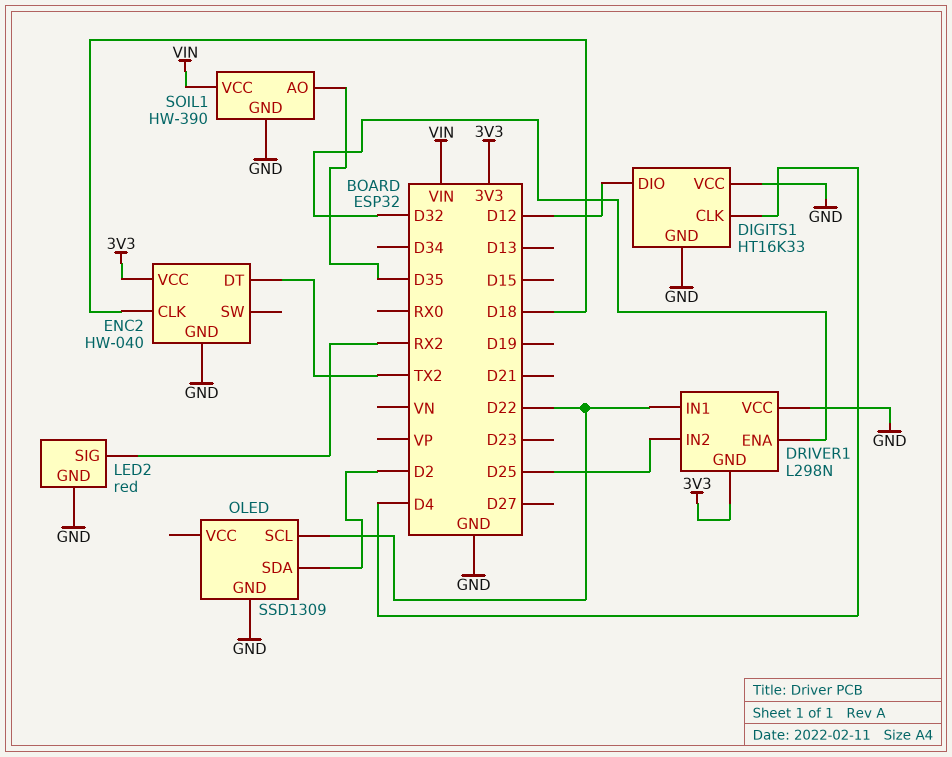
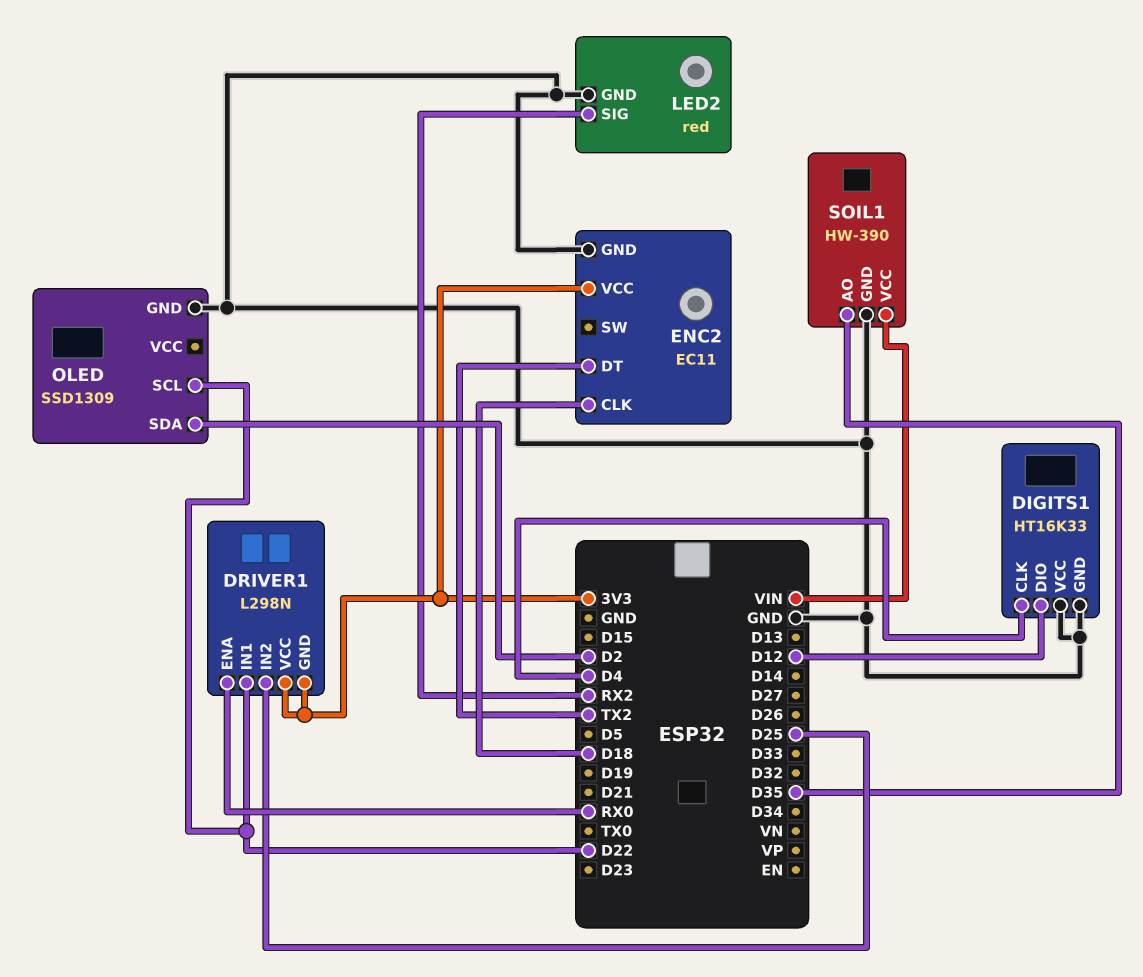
DRIVER1 pin ENA: D32 -> RX0
DRIVER1 pin VCC: GND -> 3V3
ENC2: HW-040 -> EC11

